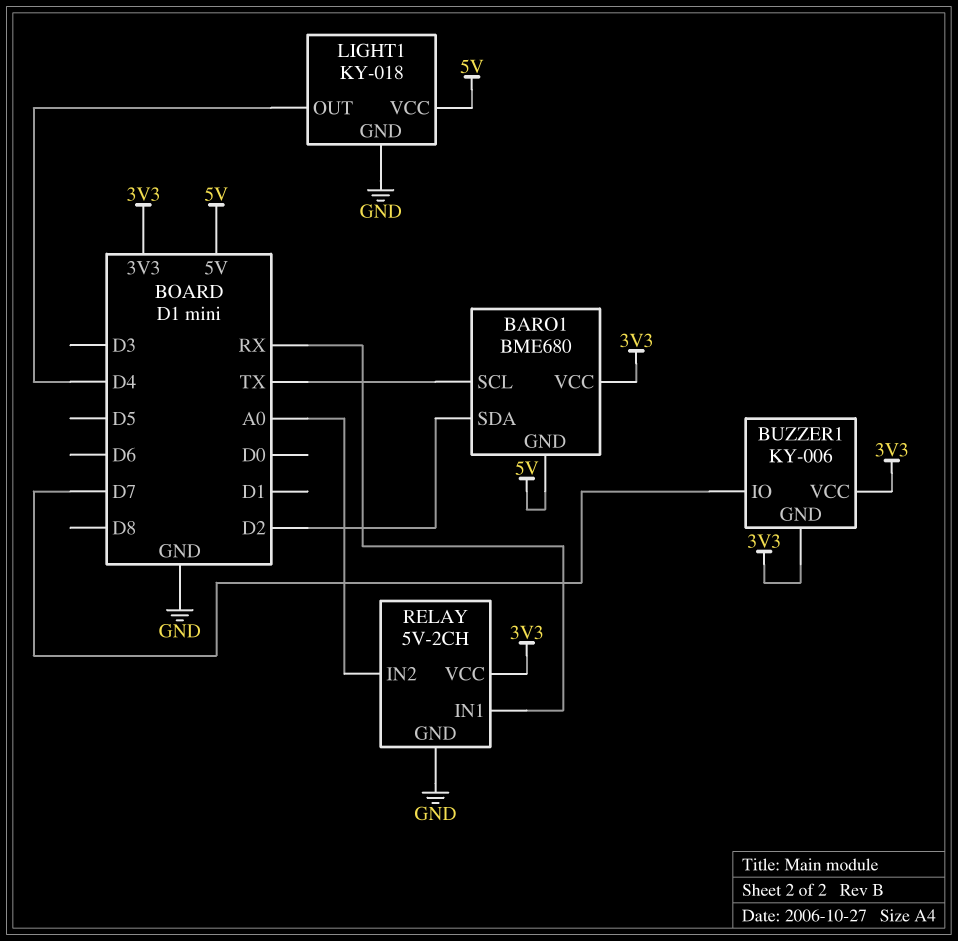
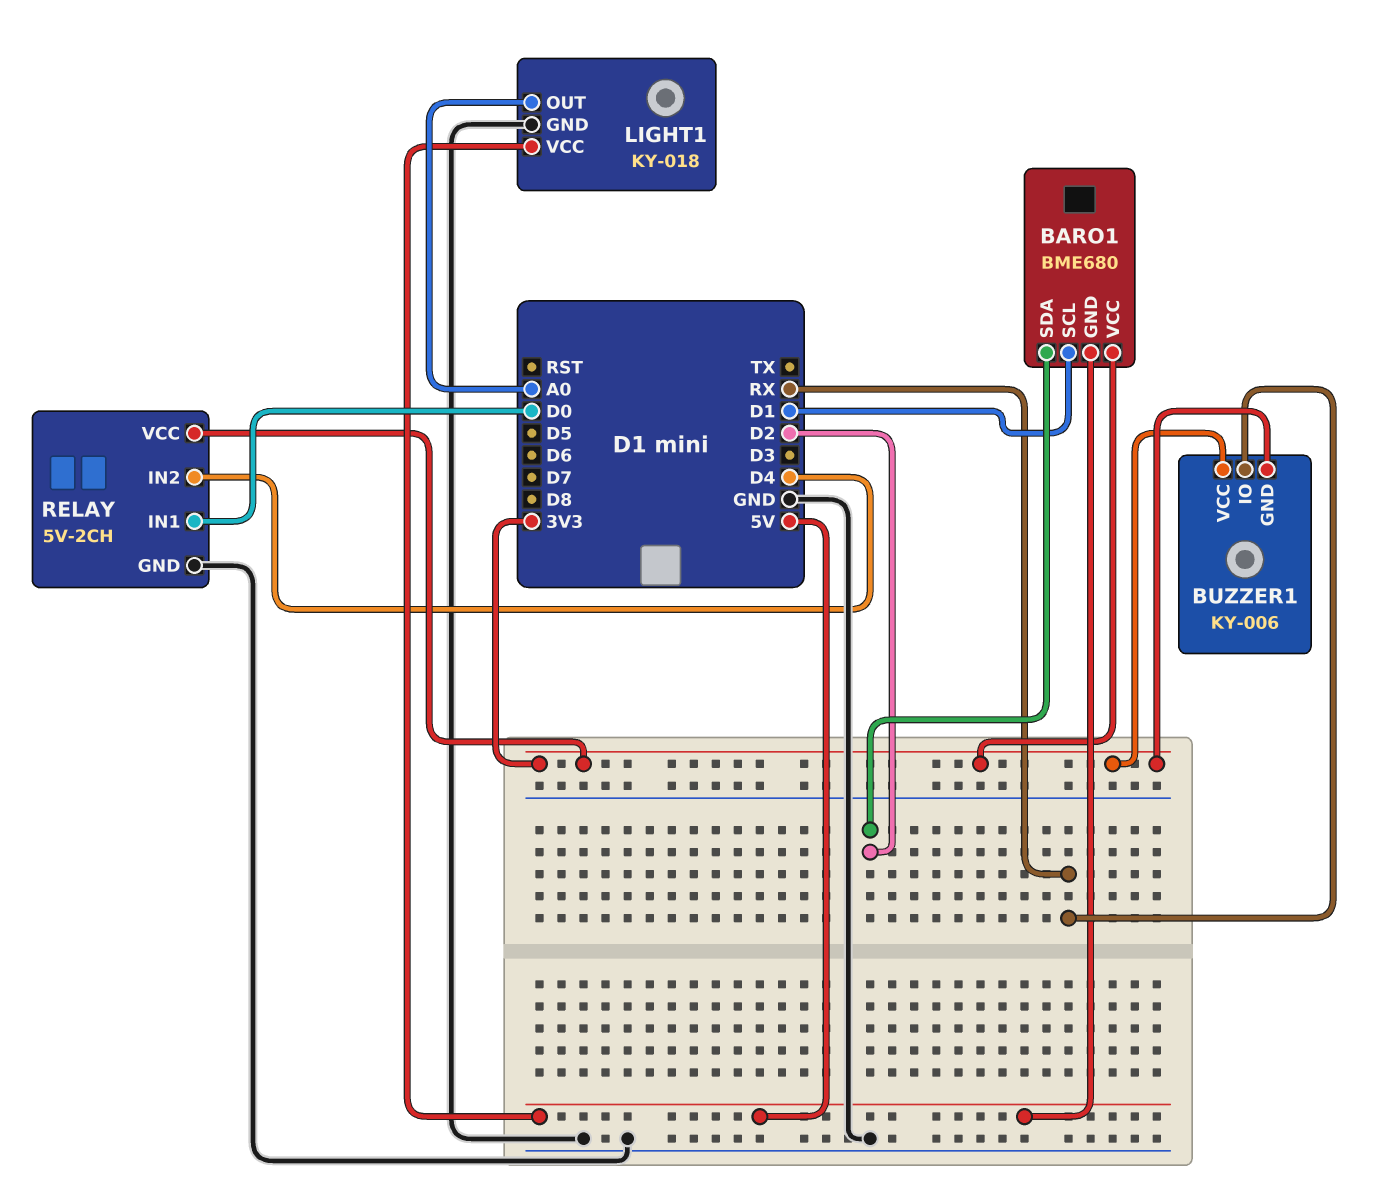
BARO1 pin SCL: TX -> D1
BUZZER1 pin IO: D7 -> RX
LIGHT1 pin OUT: D4 -> A0
RELAY pin IN1: RX -> D0
RELAY pin IN2: A0 -> D4

